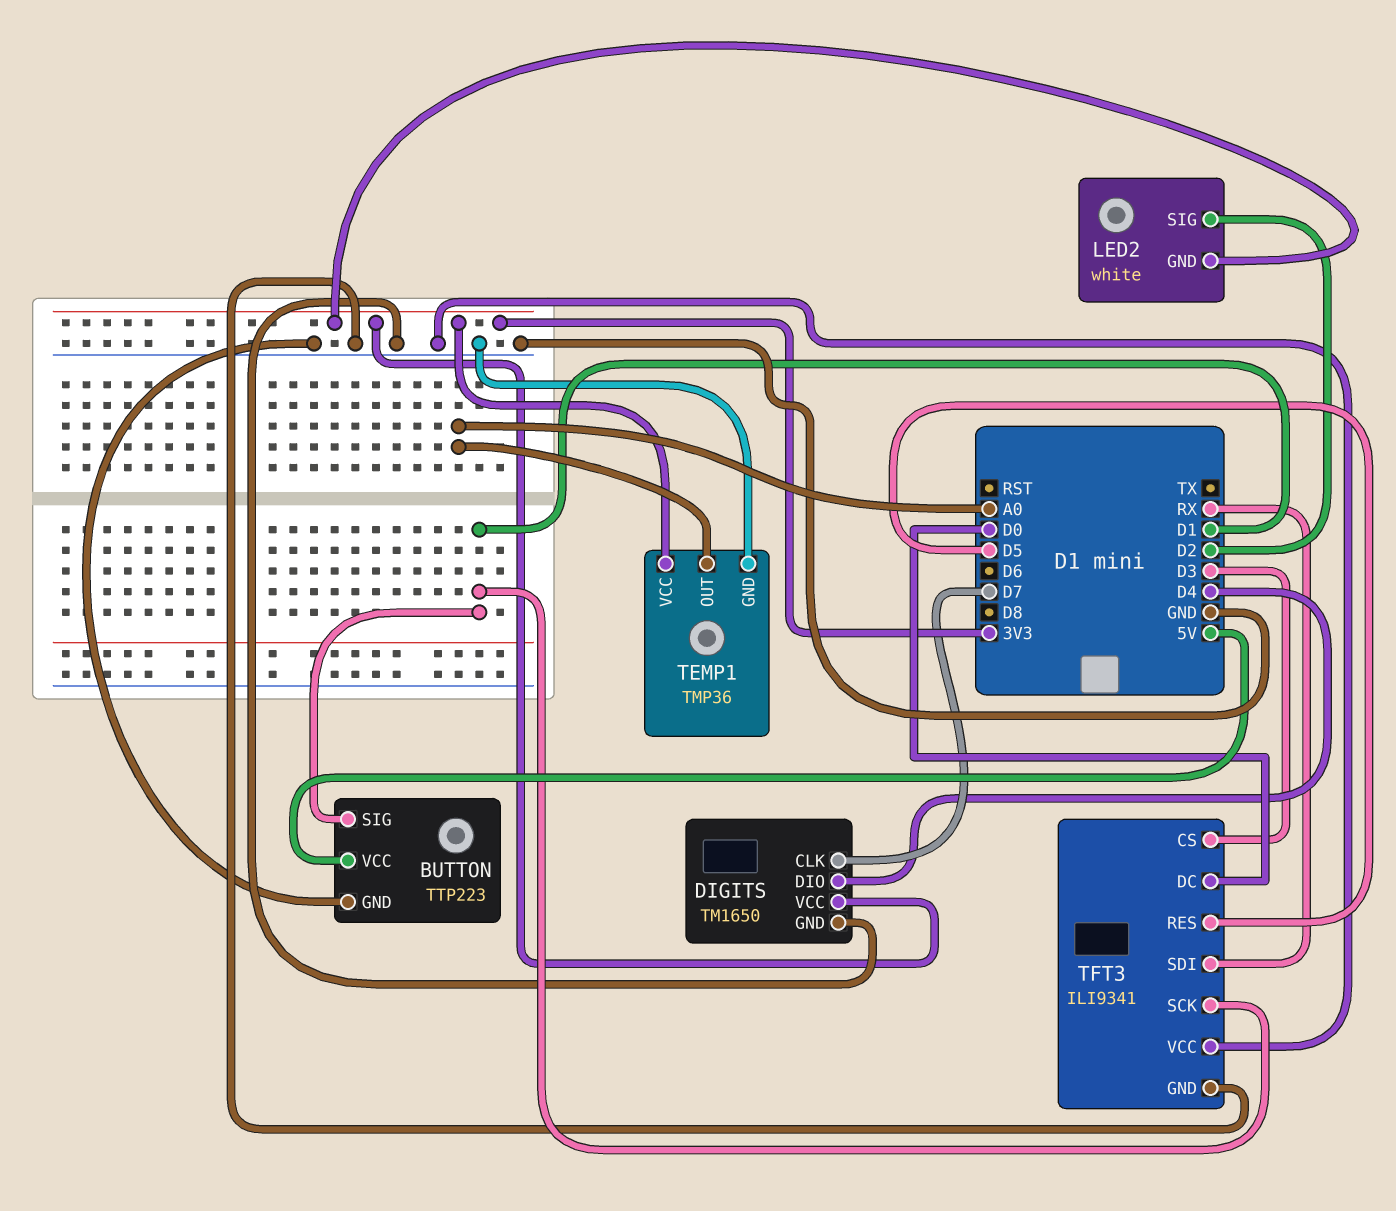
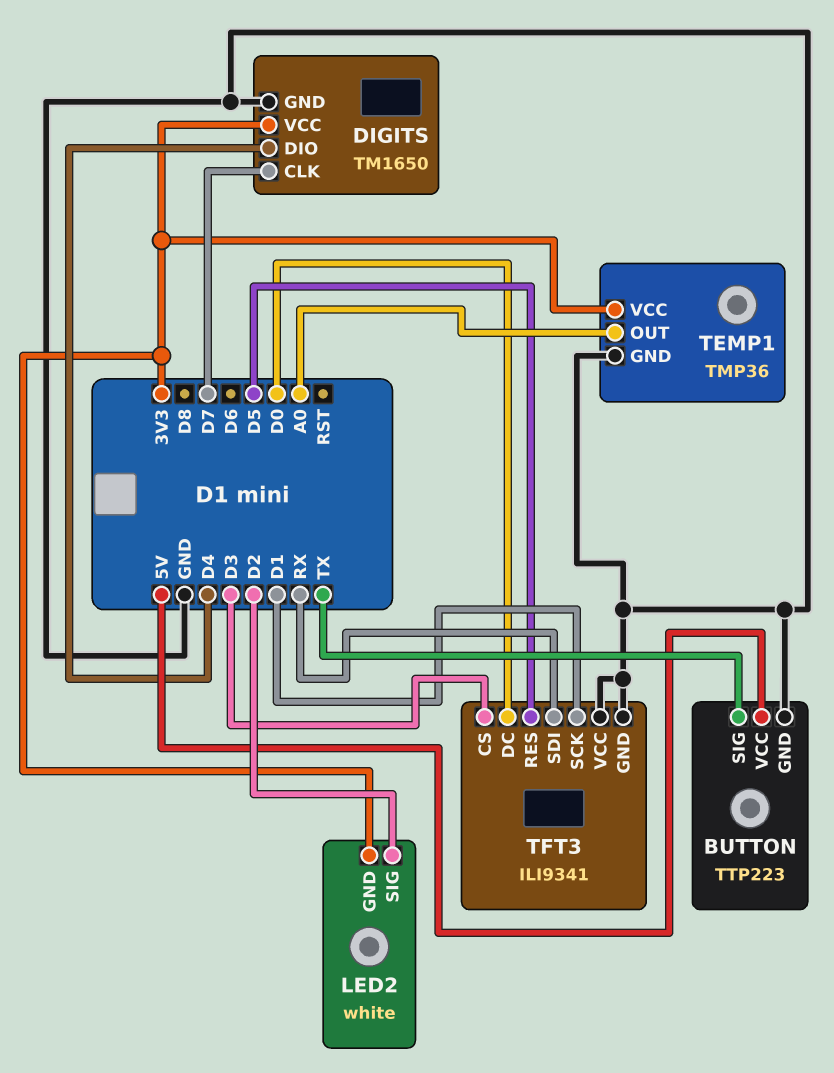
BUTTON pin SIG: D1 -> TX

